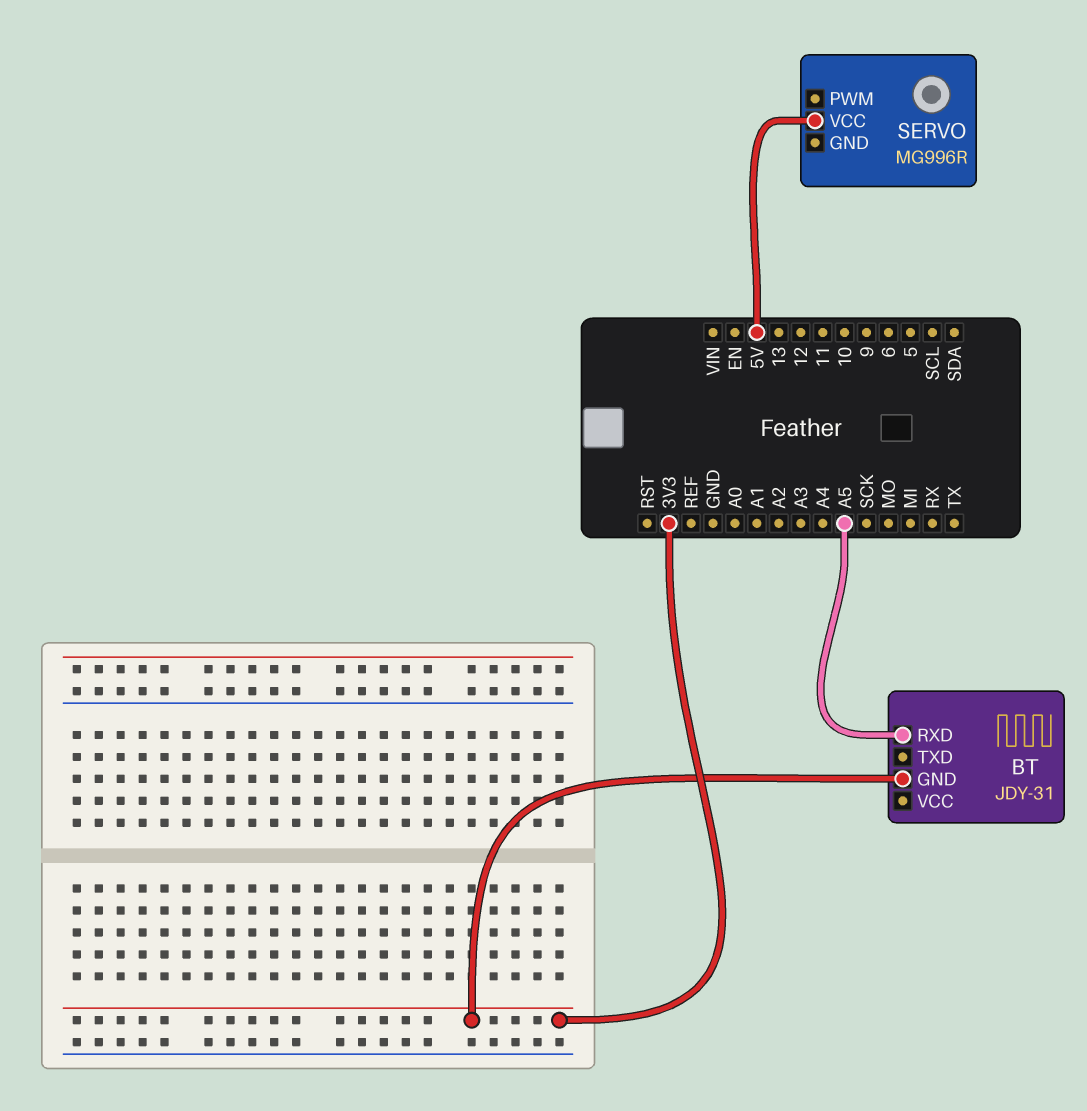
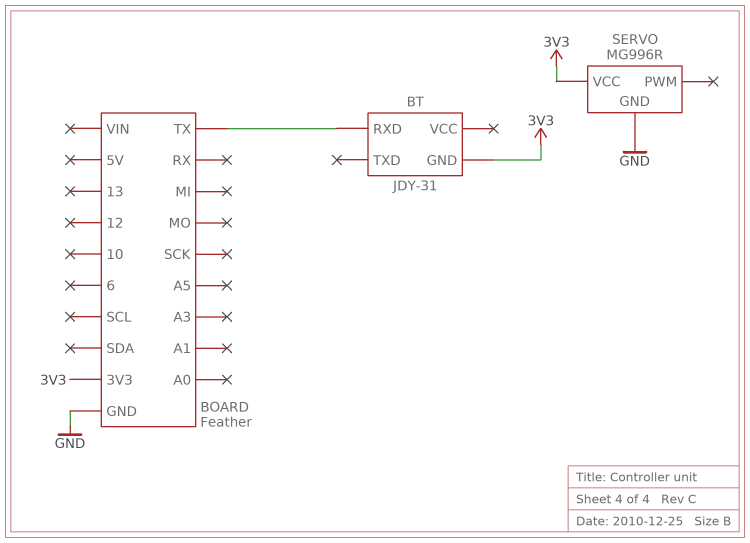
BT pin RXD: A5 -> TX
SERVO pin GND: none -> GND
SERVO pin VCC: 5V -> 3V3

